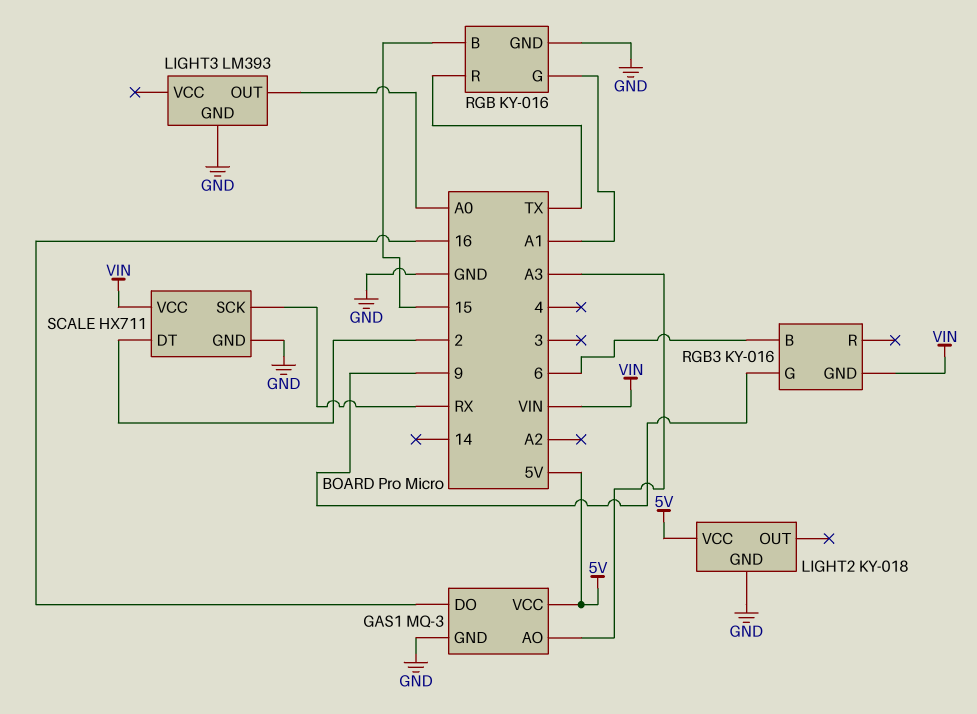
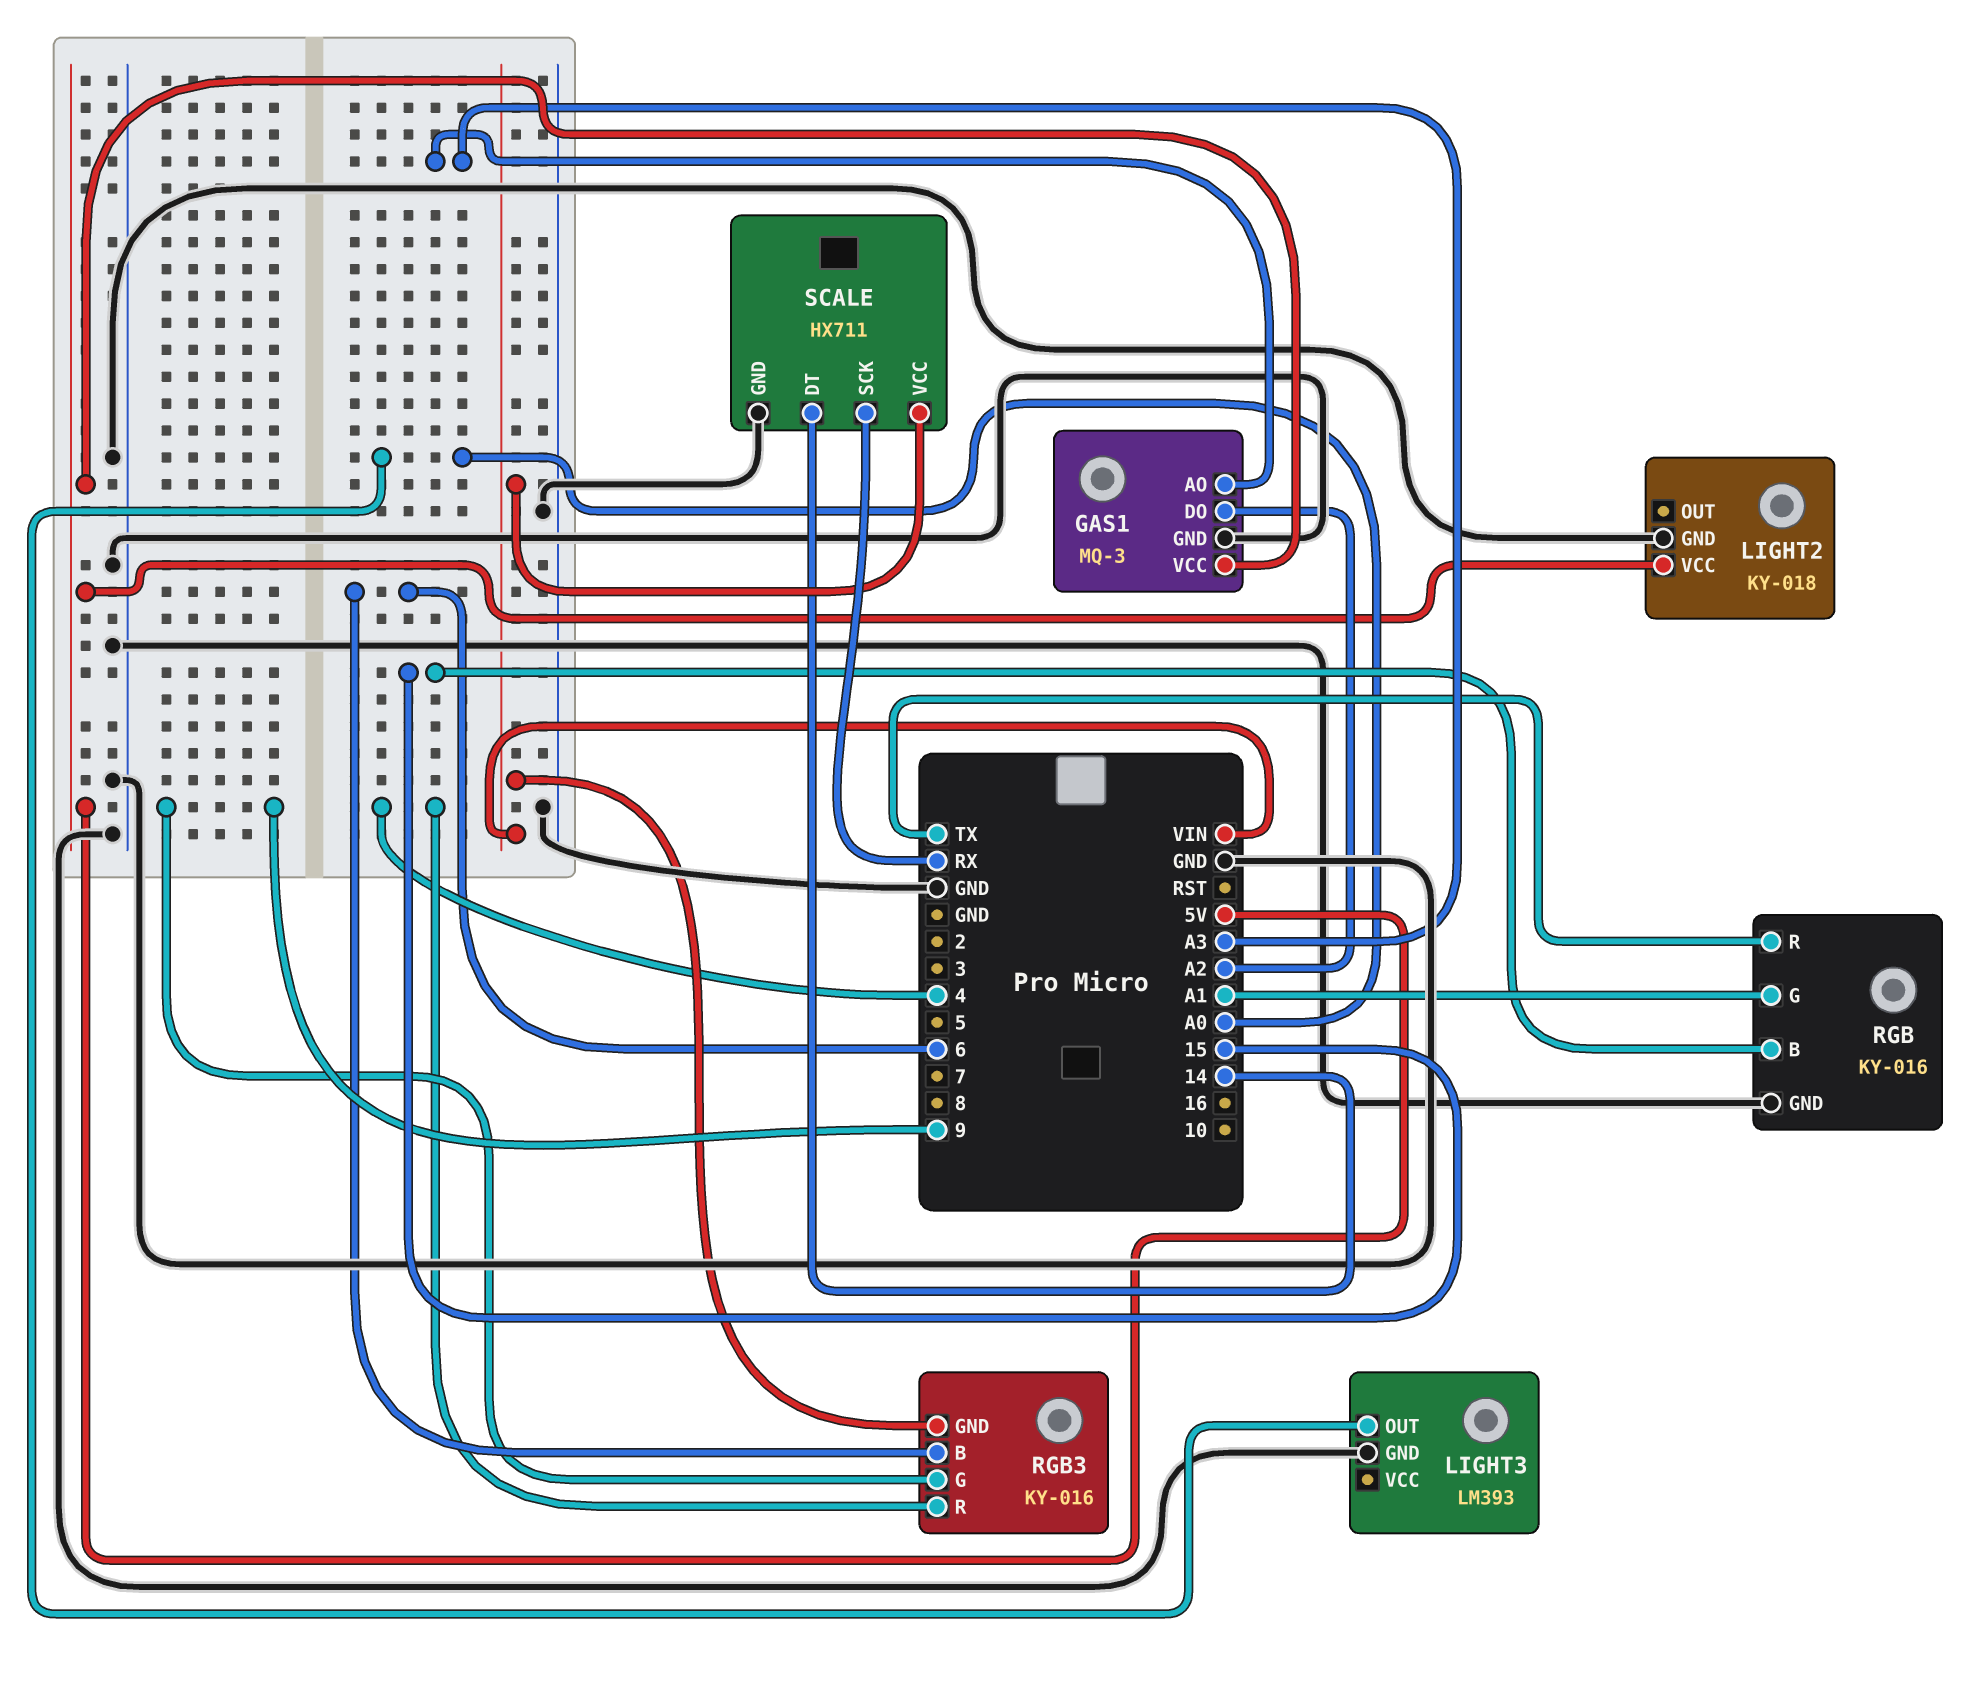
GAS1 pin DO: 16 -> A2
RGB3 pin R: none -> 4
SCALE pin DT: 2 -> 14

